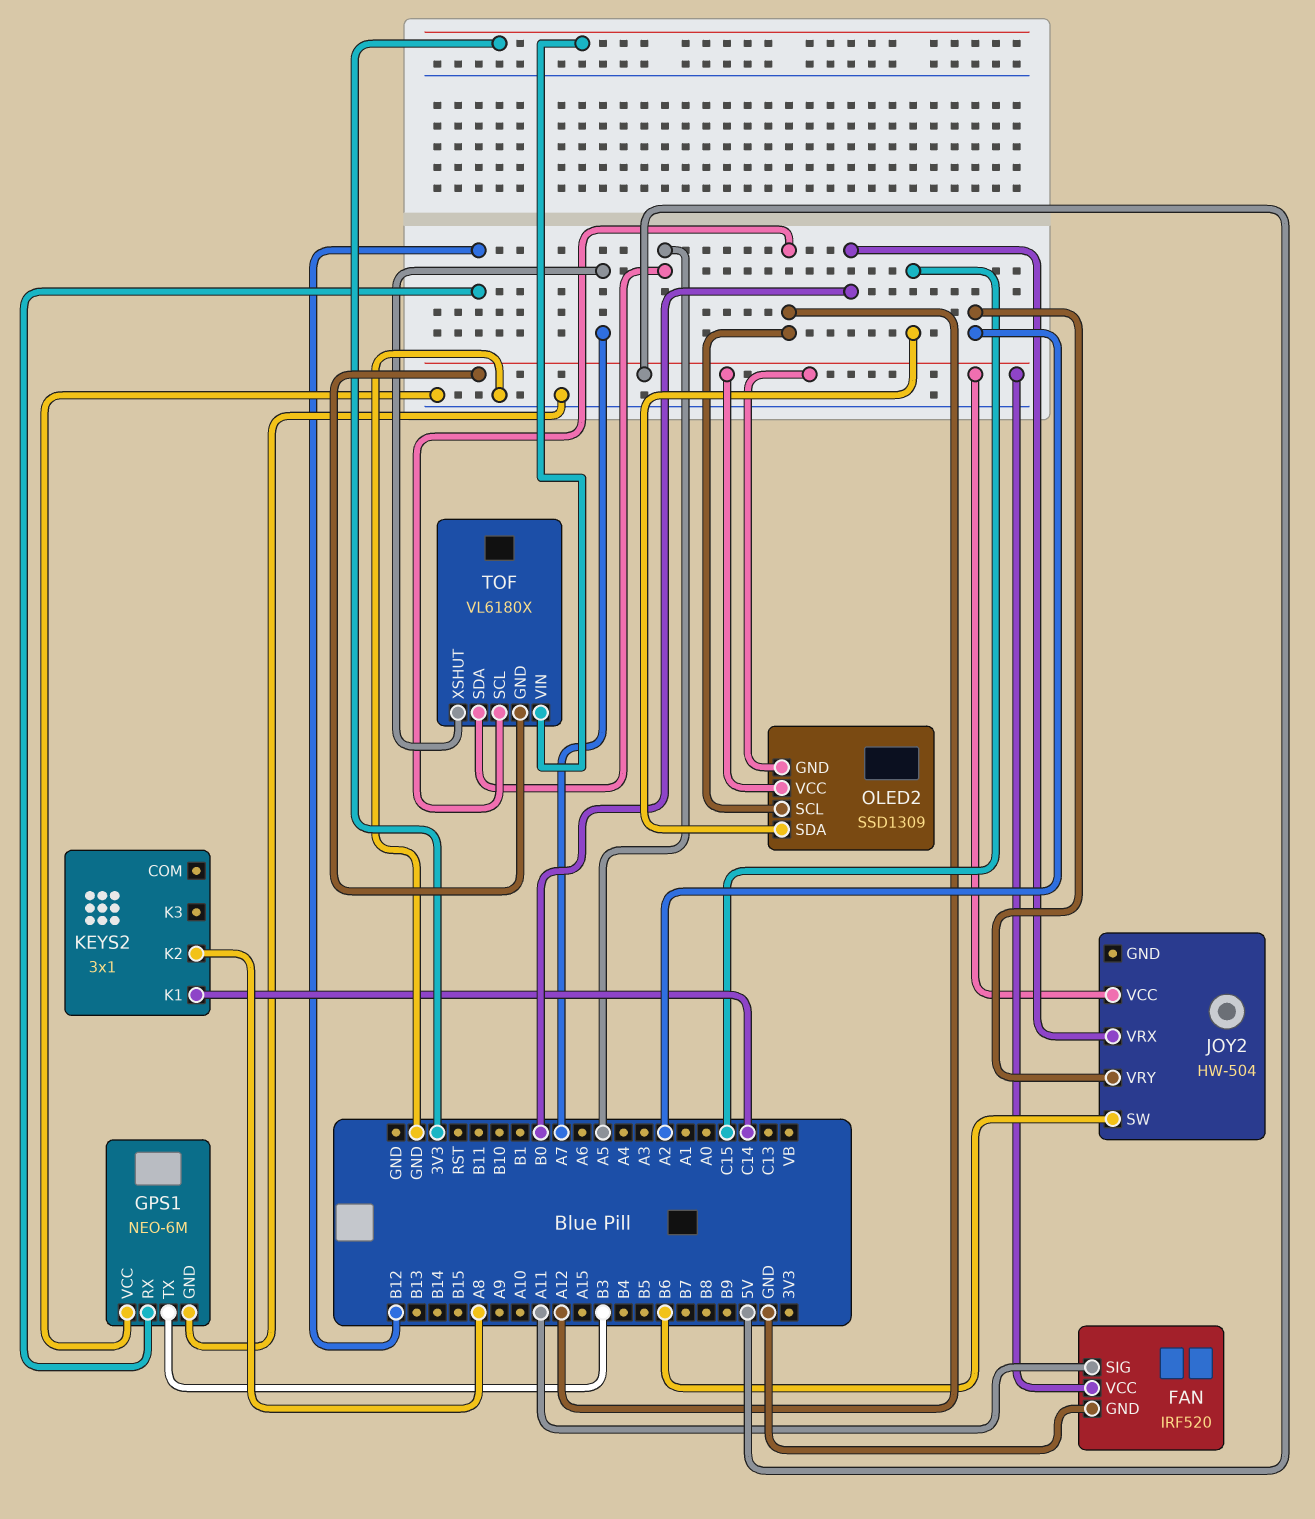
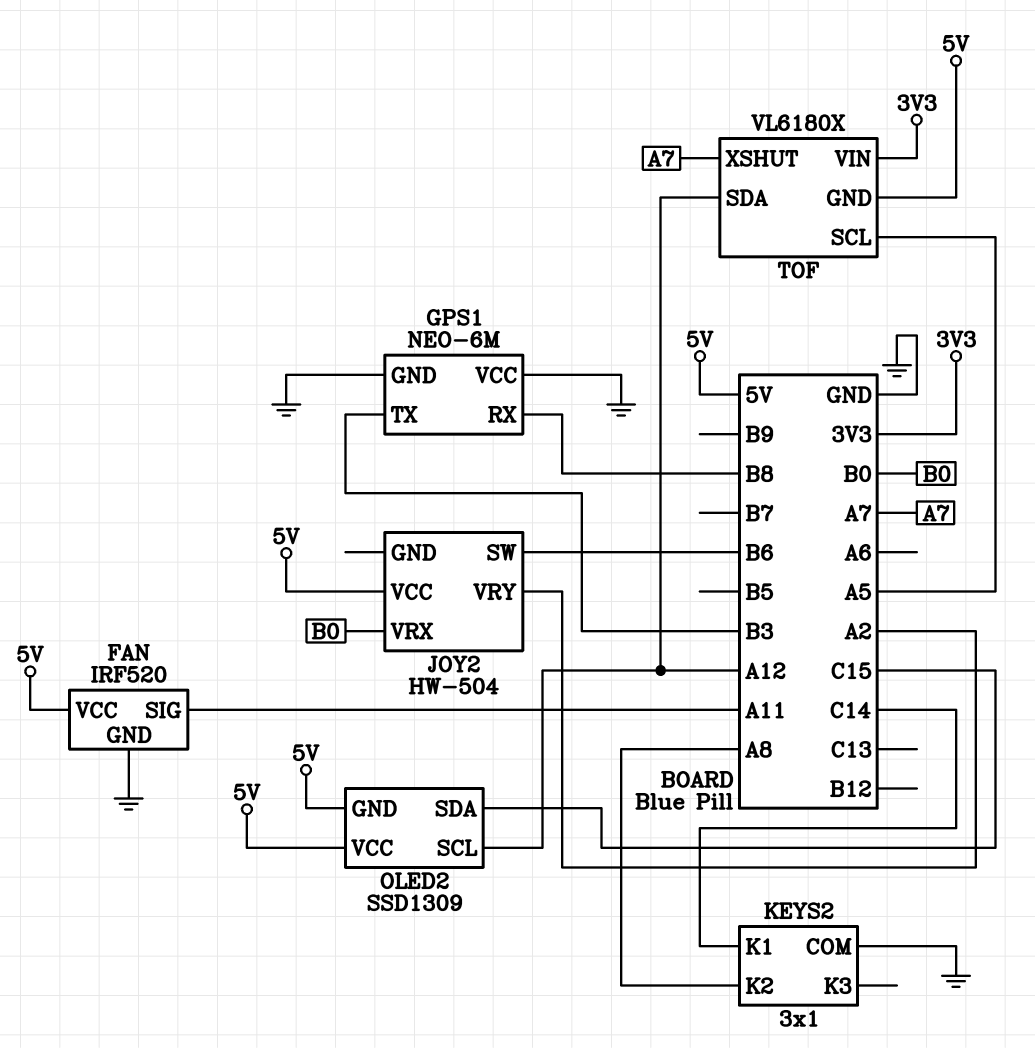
GPS1 pin RX: B12 -> B8
KEYS2 pin COM: none -> GND
TOF pin SCL: A12 -> A5
TOF pin SDA: A5 -> A12

